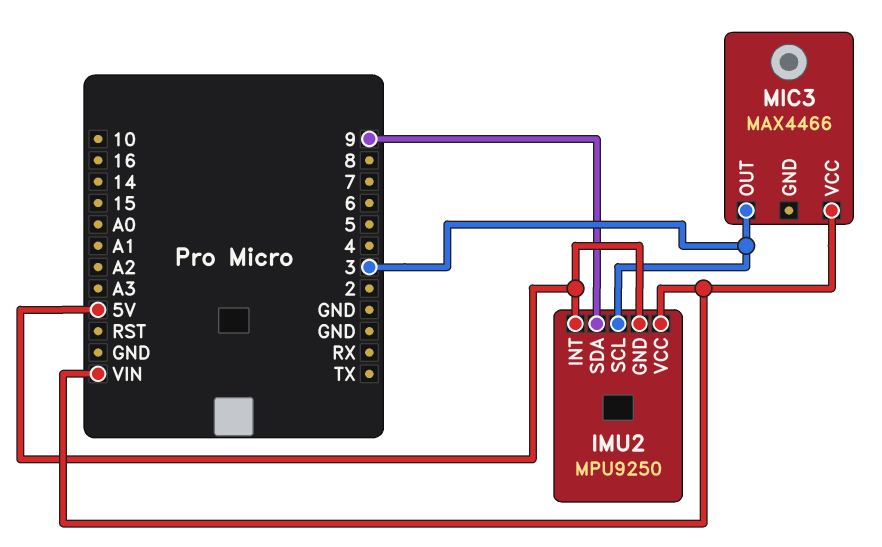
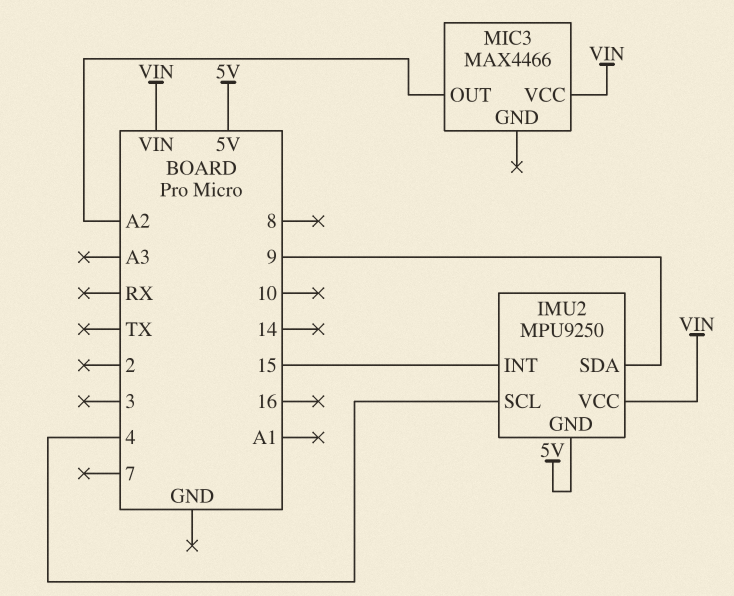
IMU2 pin INT: 5V -> 15
IMU2 pin SCL: 3 -> 4
MIC3 pin OUT: 3 -> A2

